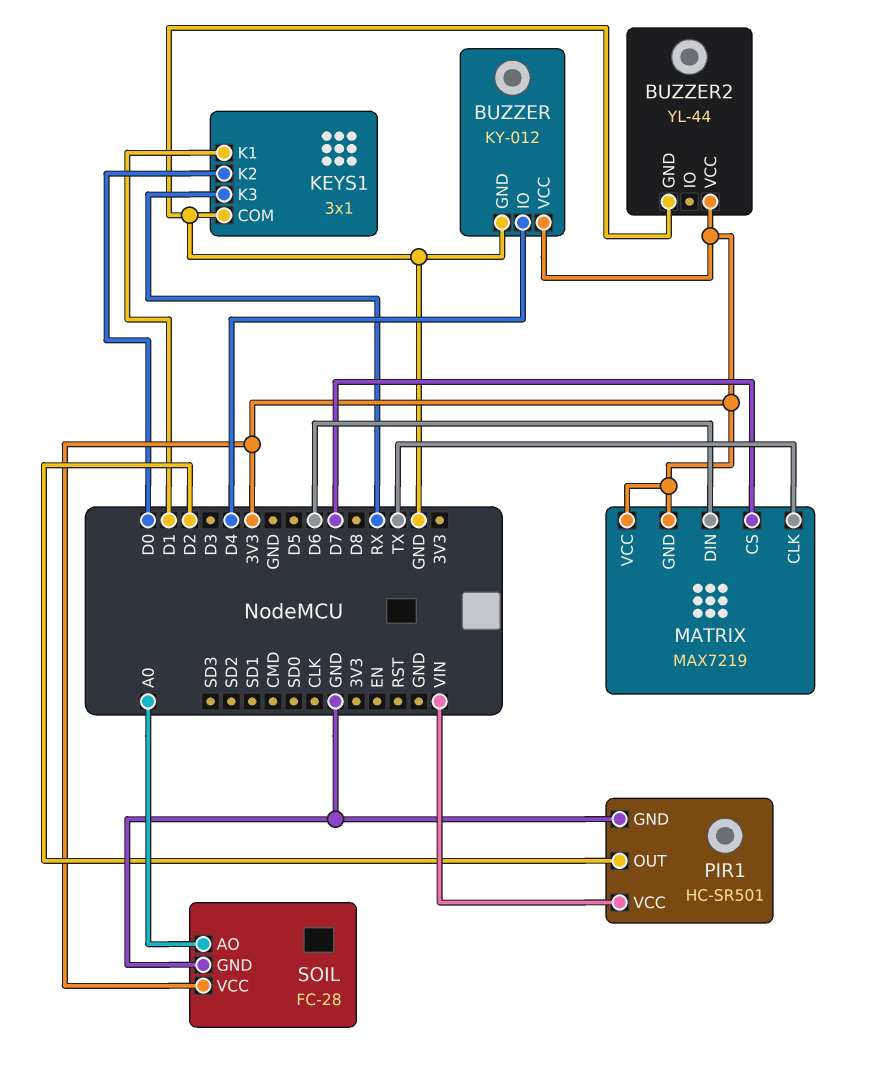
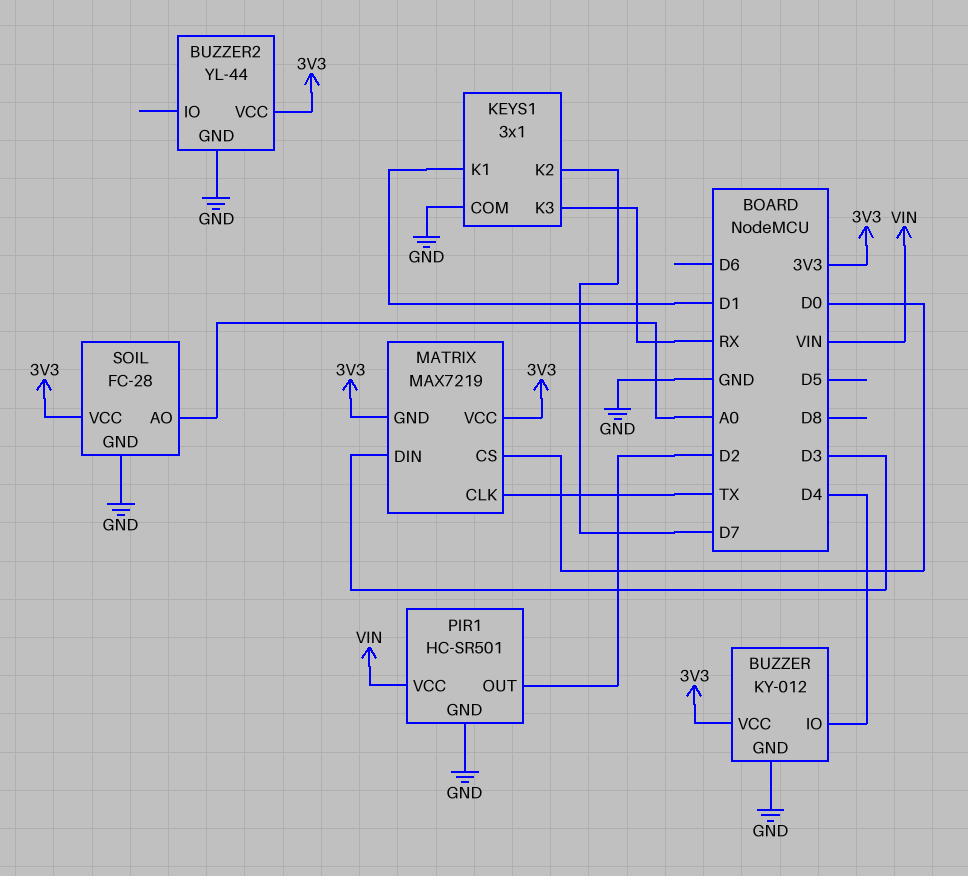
KEYS1 pin K2: D0 -> D7
MATRIX pin CS: D7 -> D0
MATRIX pin DIN: D6 -> D3

